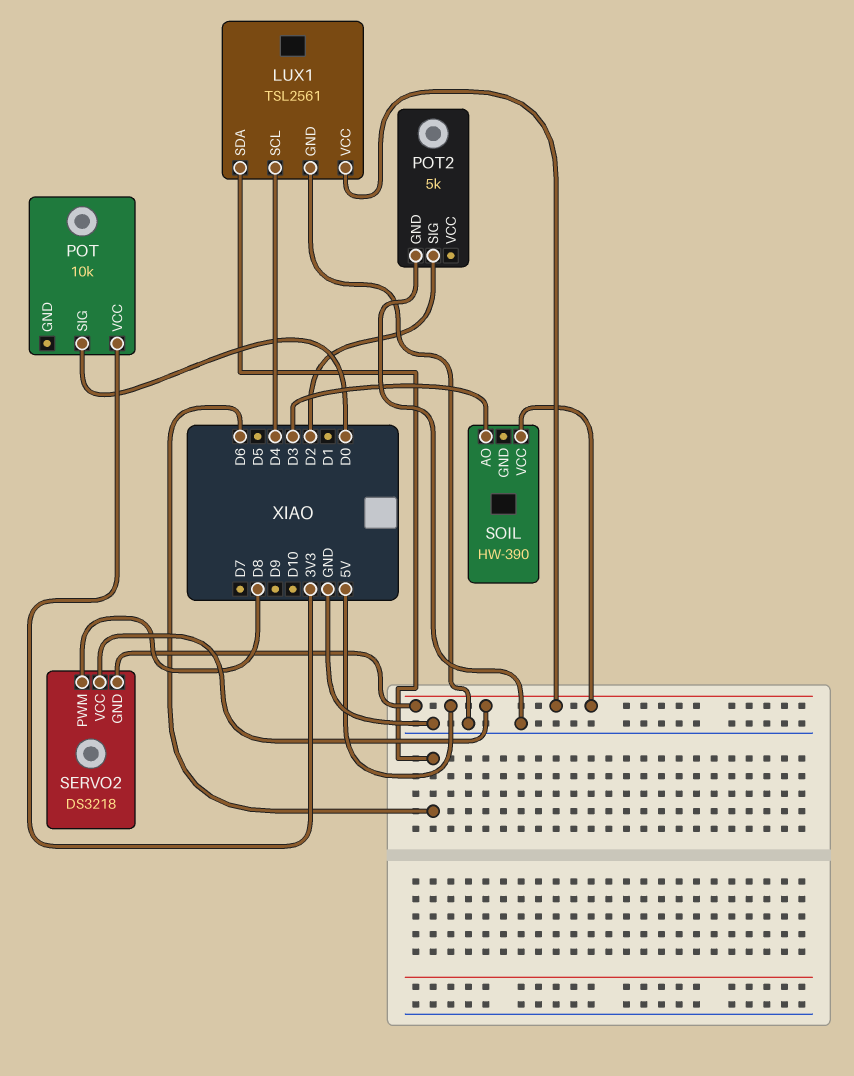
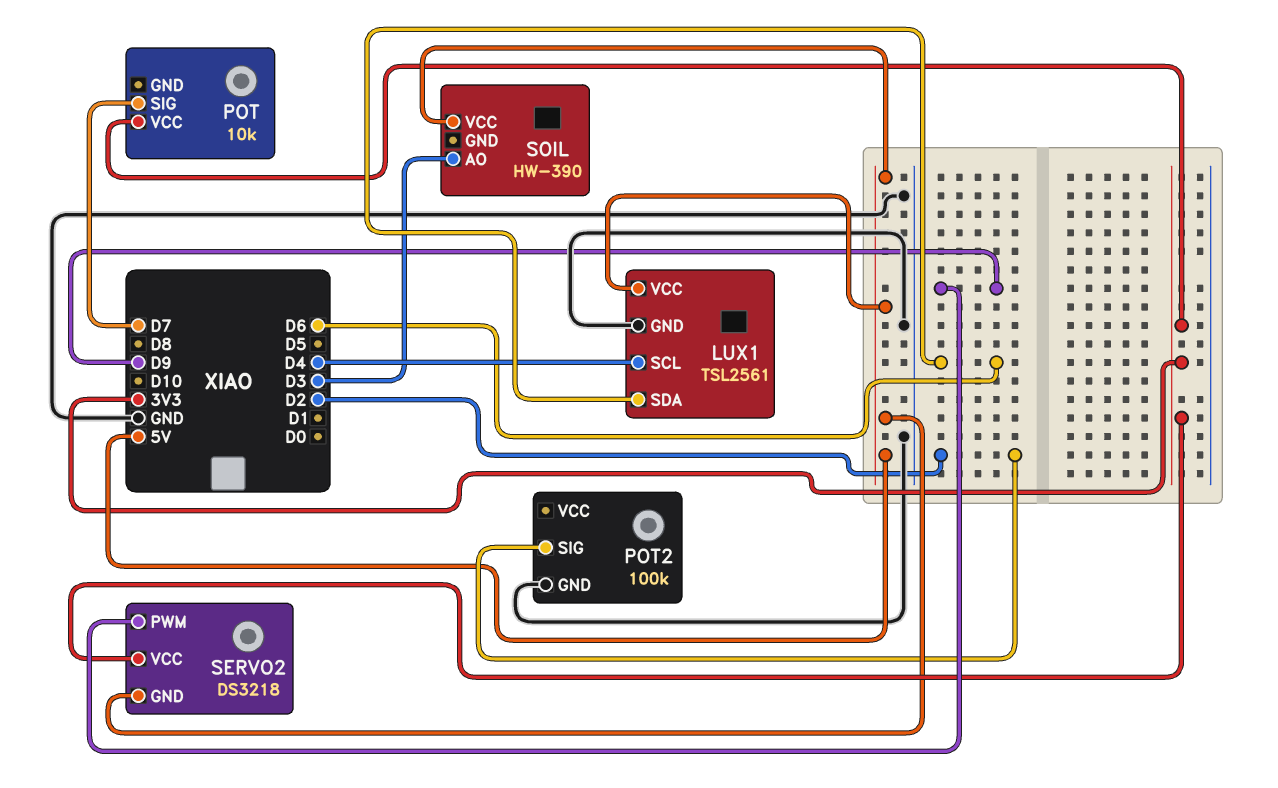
POT pin SIG: D0 -> D7
POT2: 5k -> 100k
SERVO2 pin PWM: D8 -> D9
SERVO2 pin VCC: 5V -> 3V3

